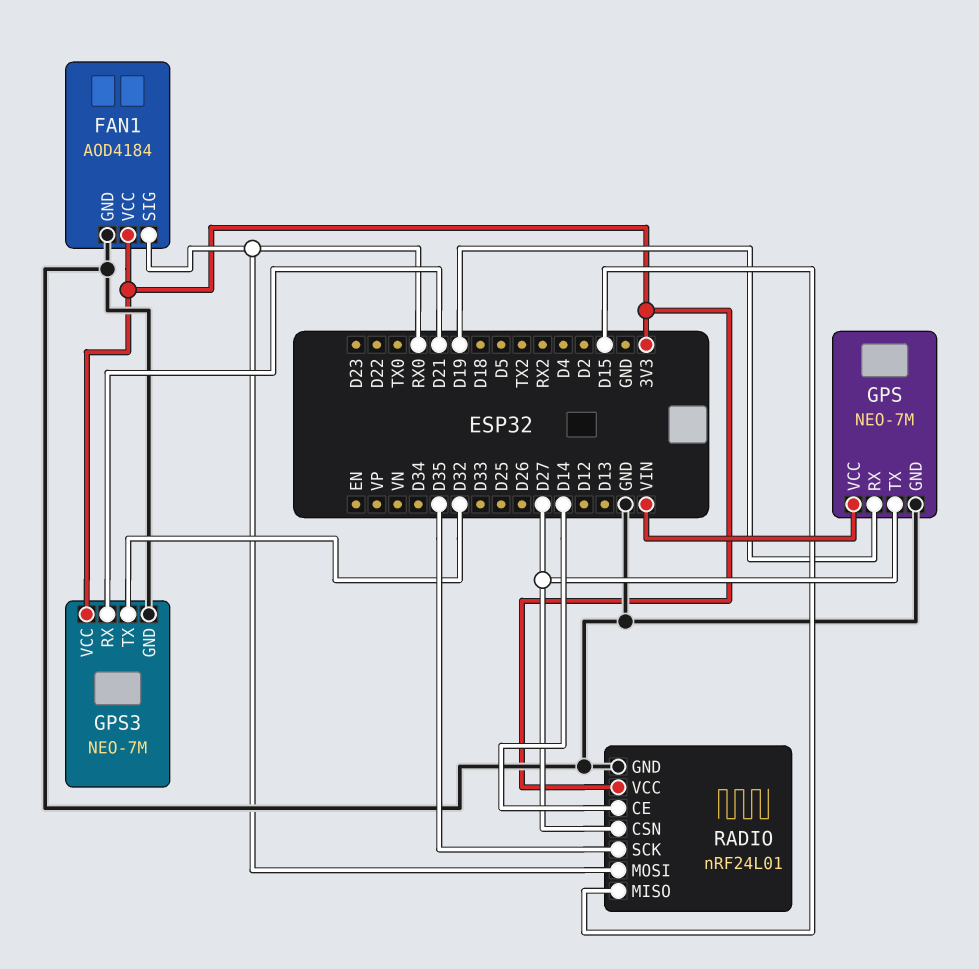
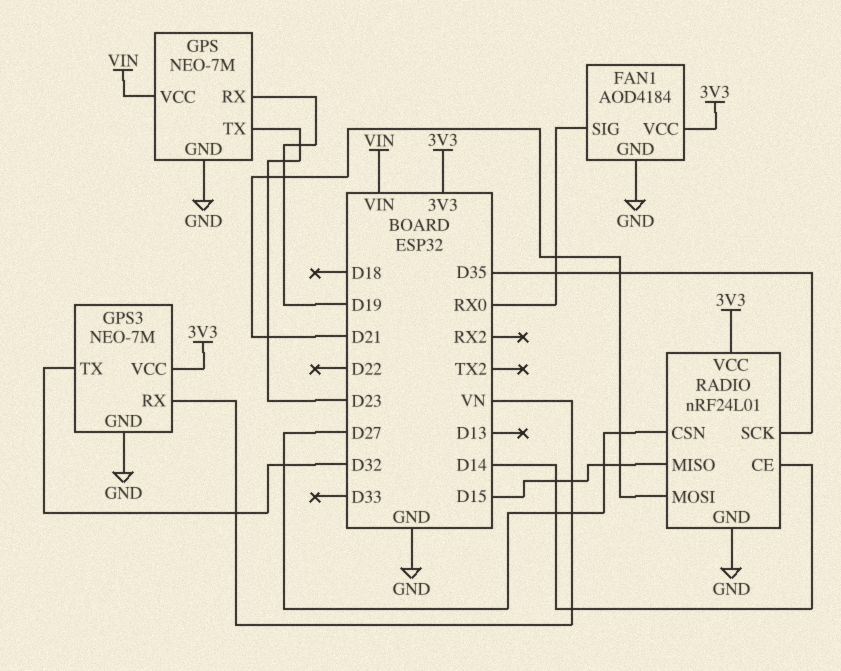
GPS pin TX: D27 -> D23
GPS3 pin RX: D21 -> VN
RADIO pin MOSI: RX0 -> D21

